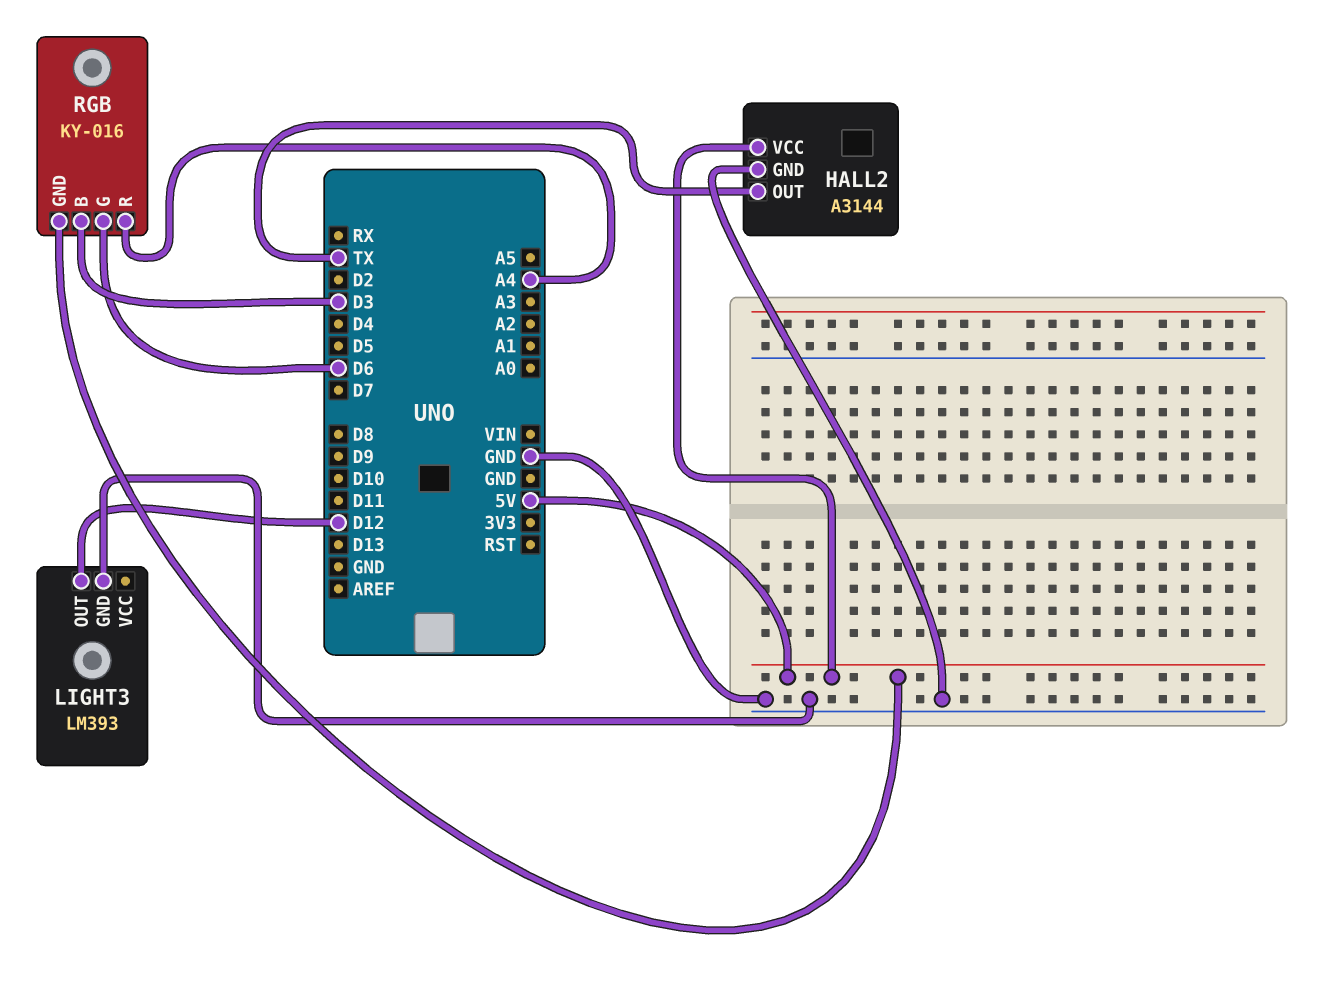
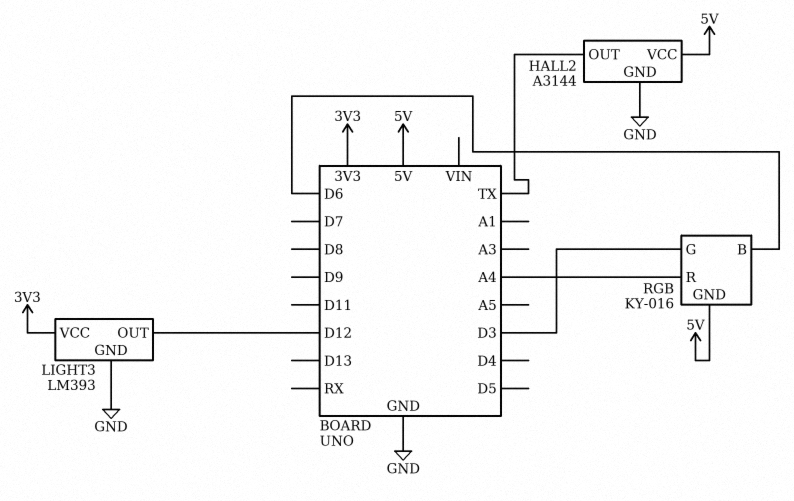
LIGHT3 pin VCC: none -> 3V3
RGB pin B: D3 -> D6
RGB pin G: D6 -> D3

